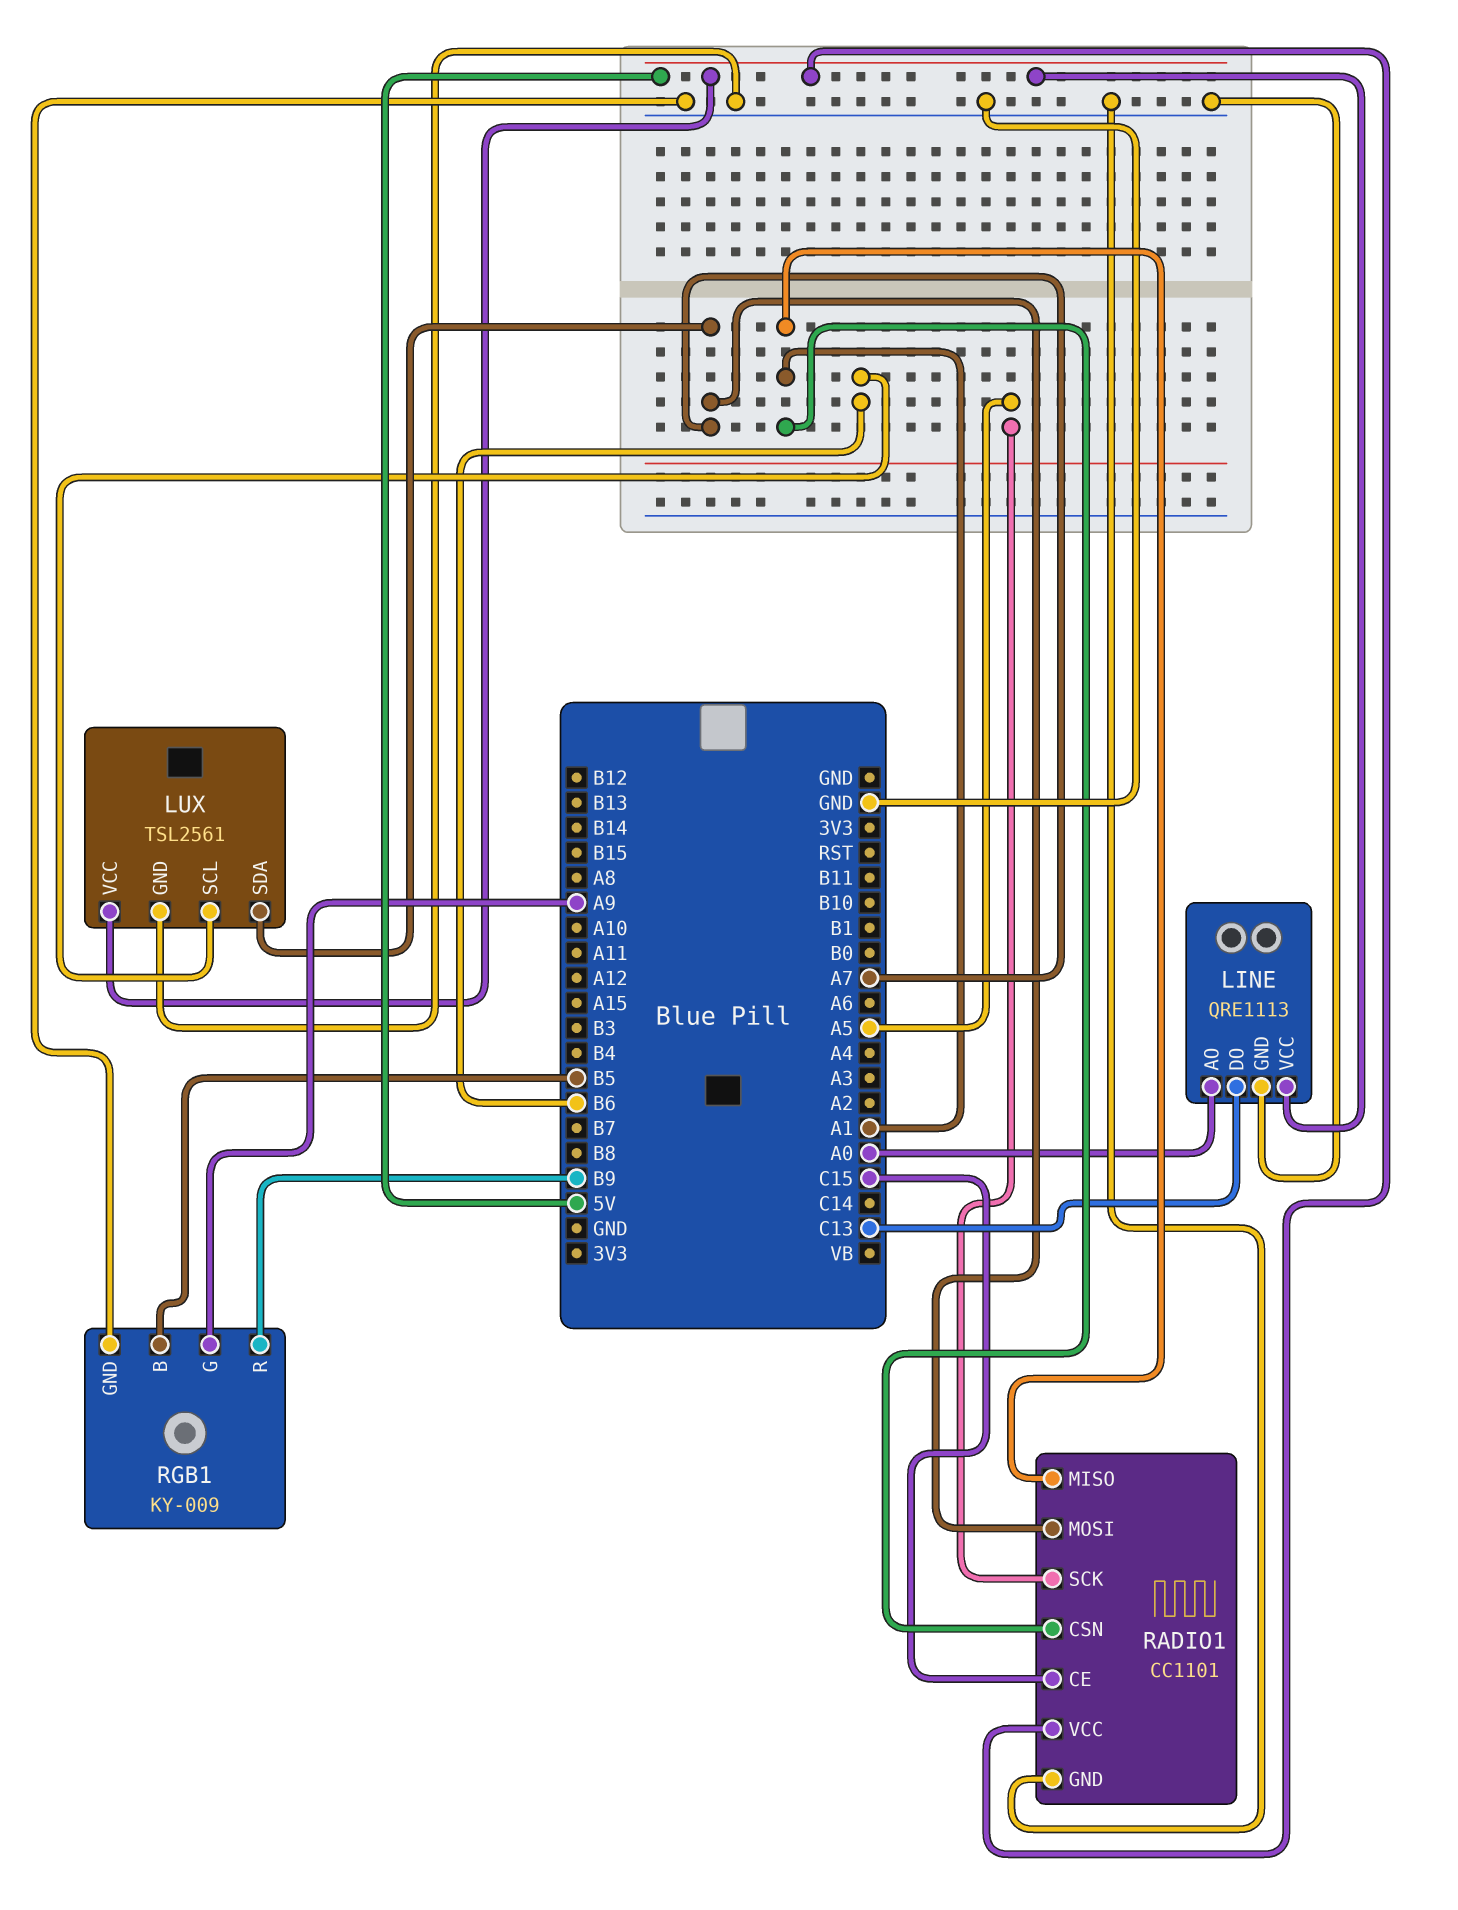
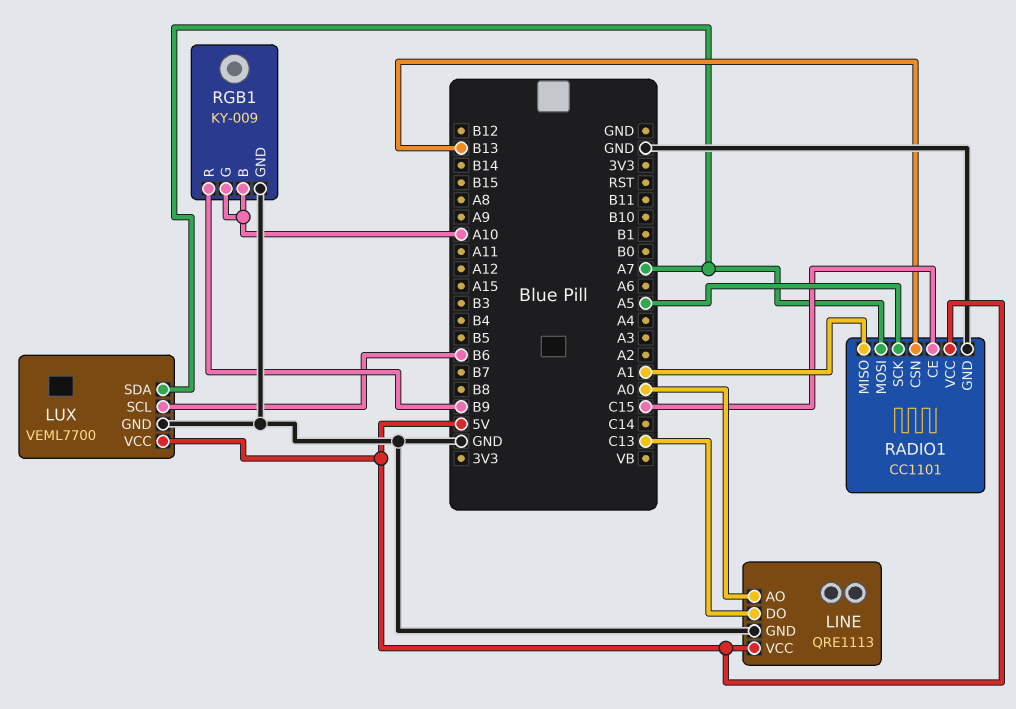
LUX: TSL2561 -> VEML7700
RADIO1 pin CSN: A1 -> B13
RGB1 pin B: B5 -> A10
RGB1 pin G: A9 -> A10

